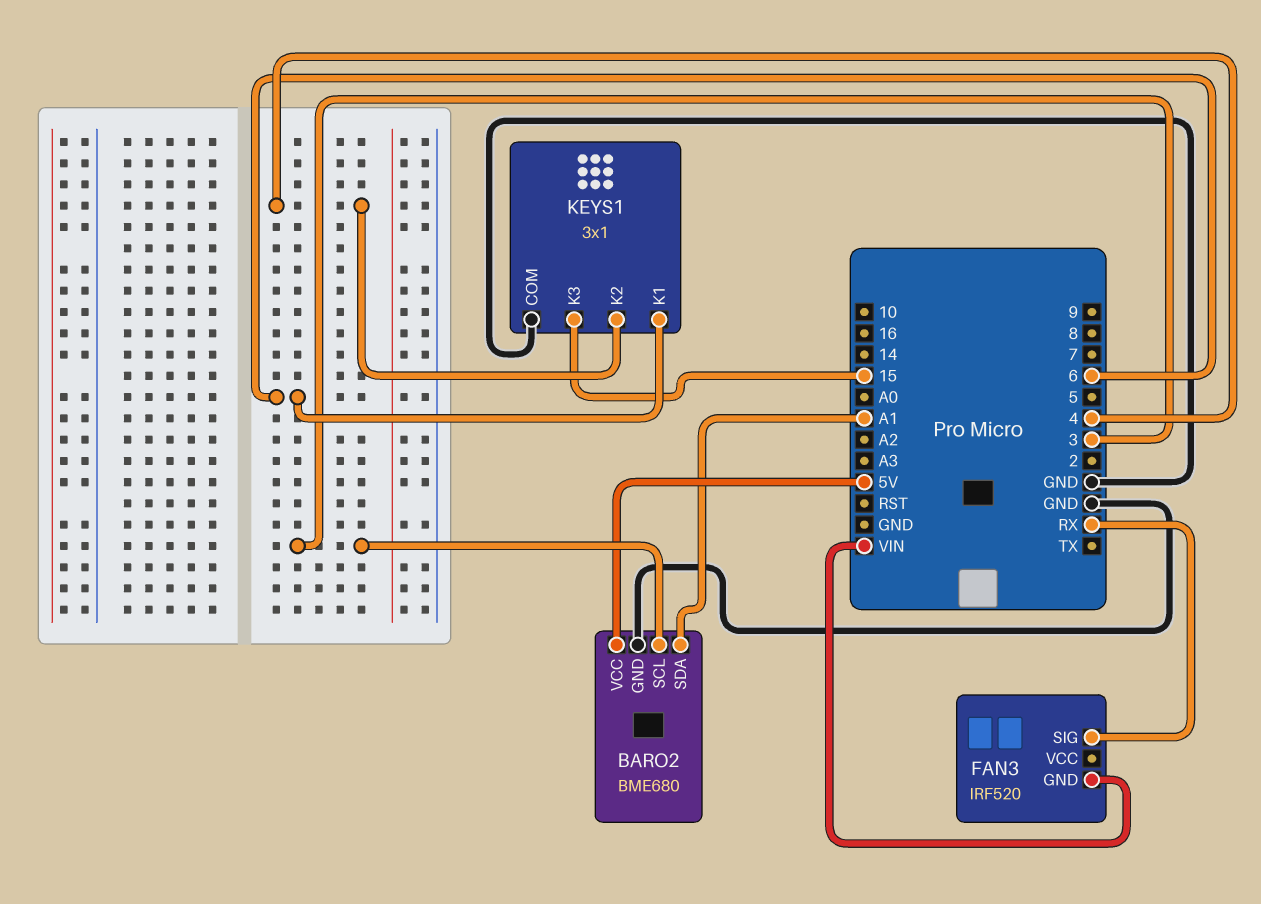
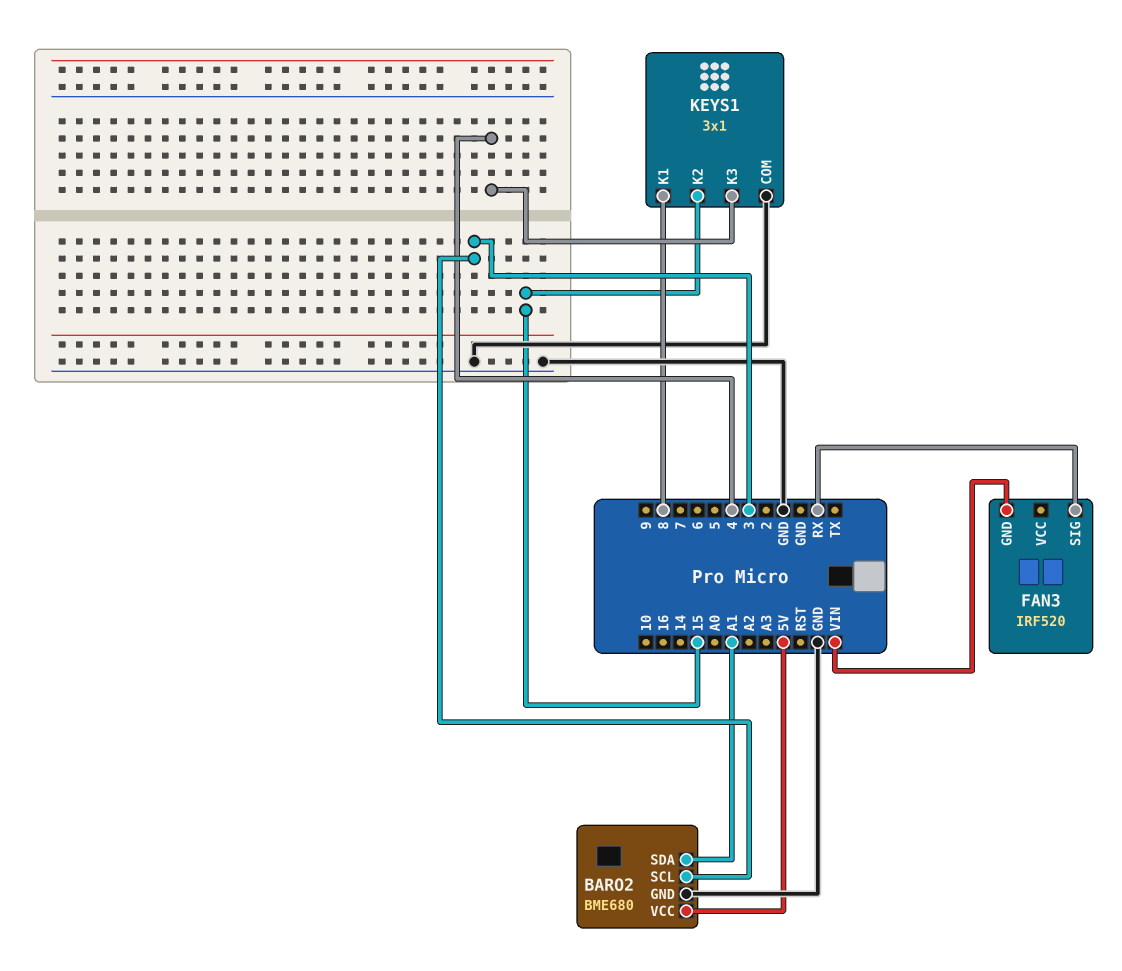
KEYS1 pin K1: 6 -> 8
KEYS1 pin K2: 4 -> 15
KEYS1 pin K3: 15 -> 4

